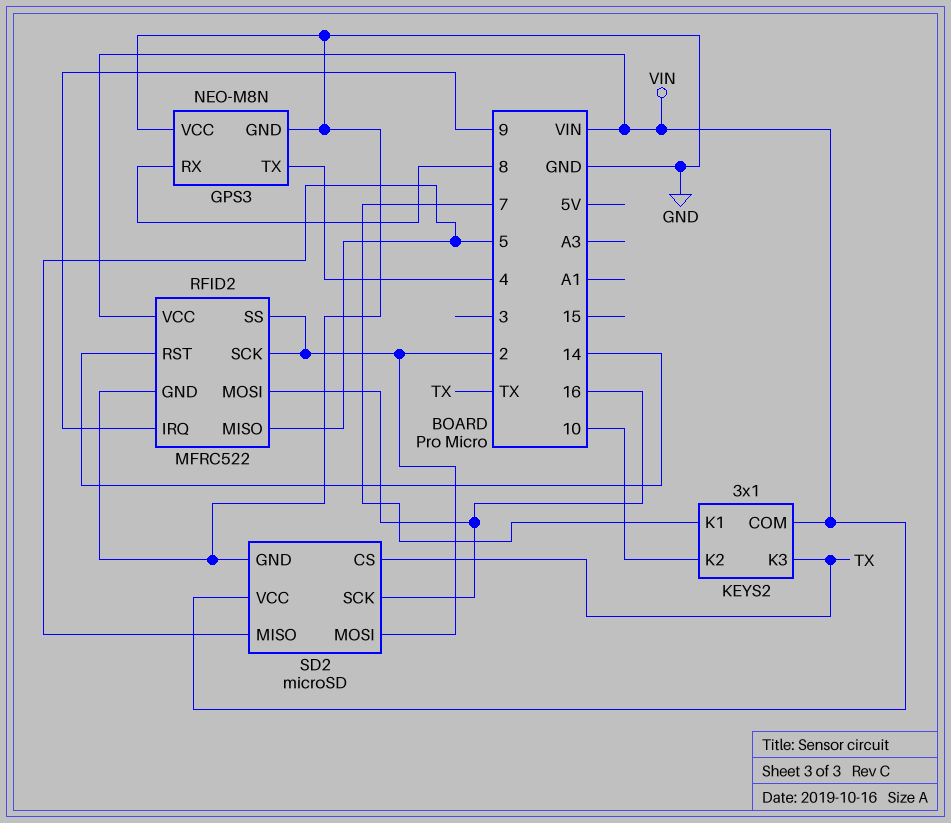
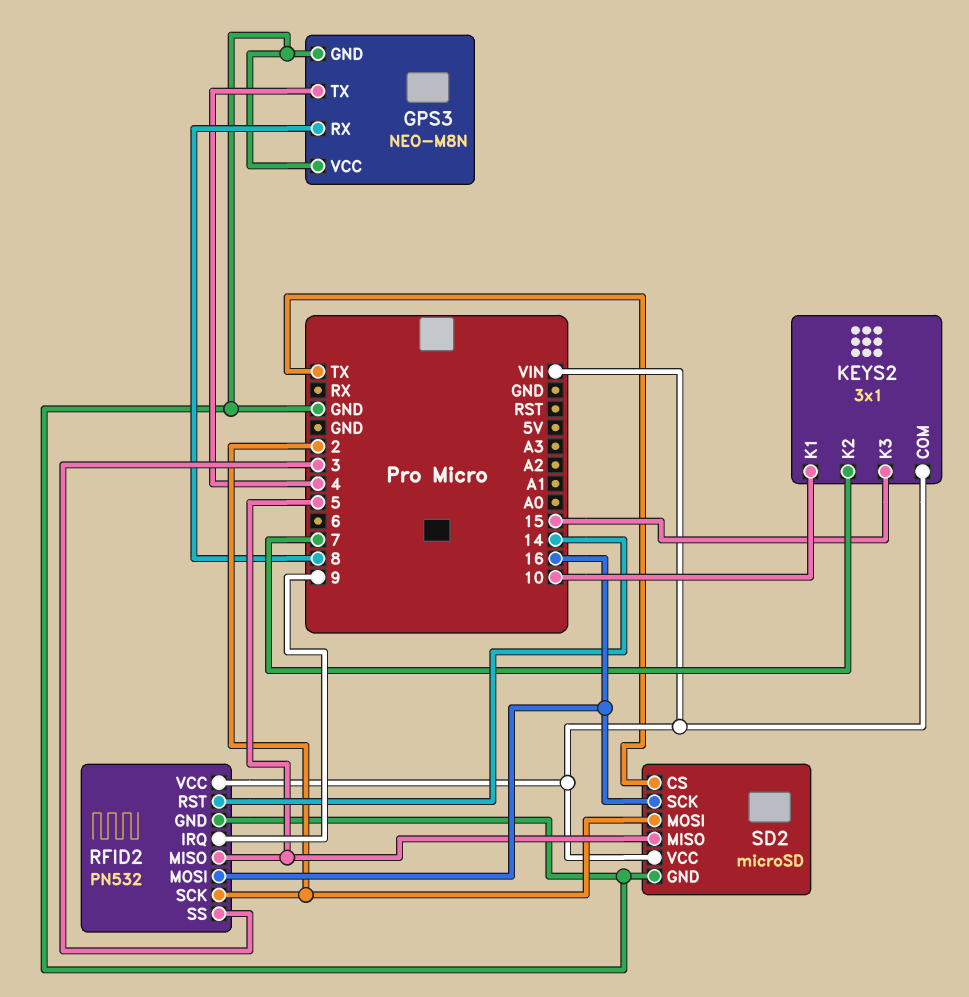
KEYS2 pin K1: 7 -> 10
KEYS2 pin K2: 10 -> 7
KEYS2 pin K3: TX -> 15
RFID2: MFRC522 -> PN532
RFID2 pin SS: 2 -> 3

